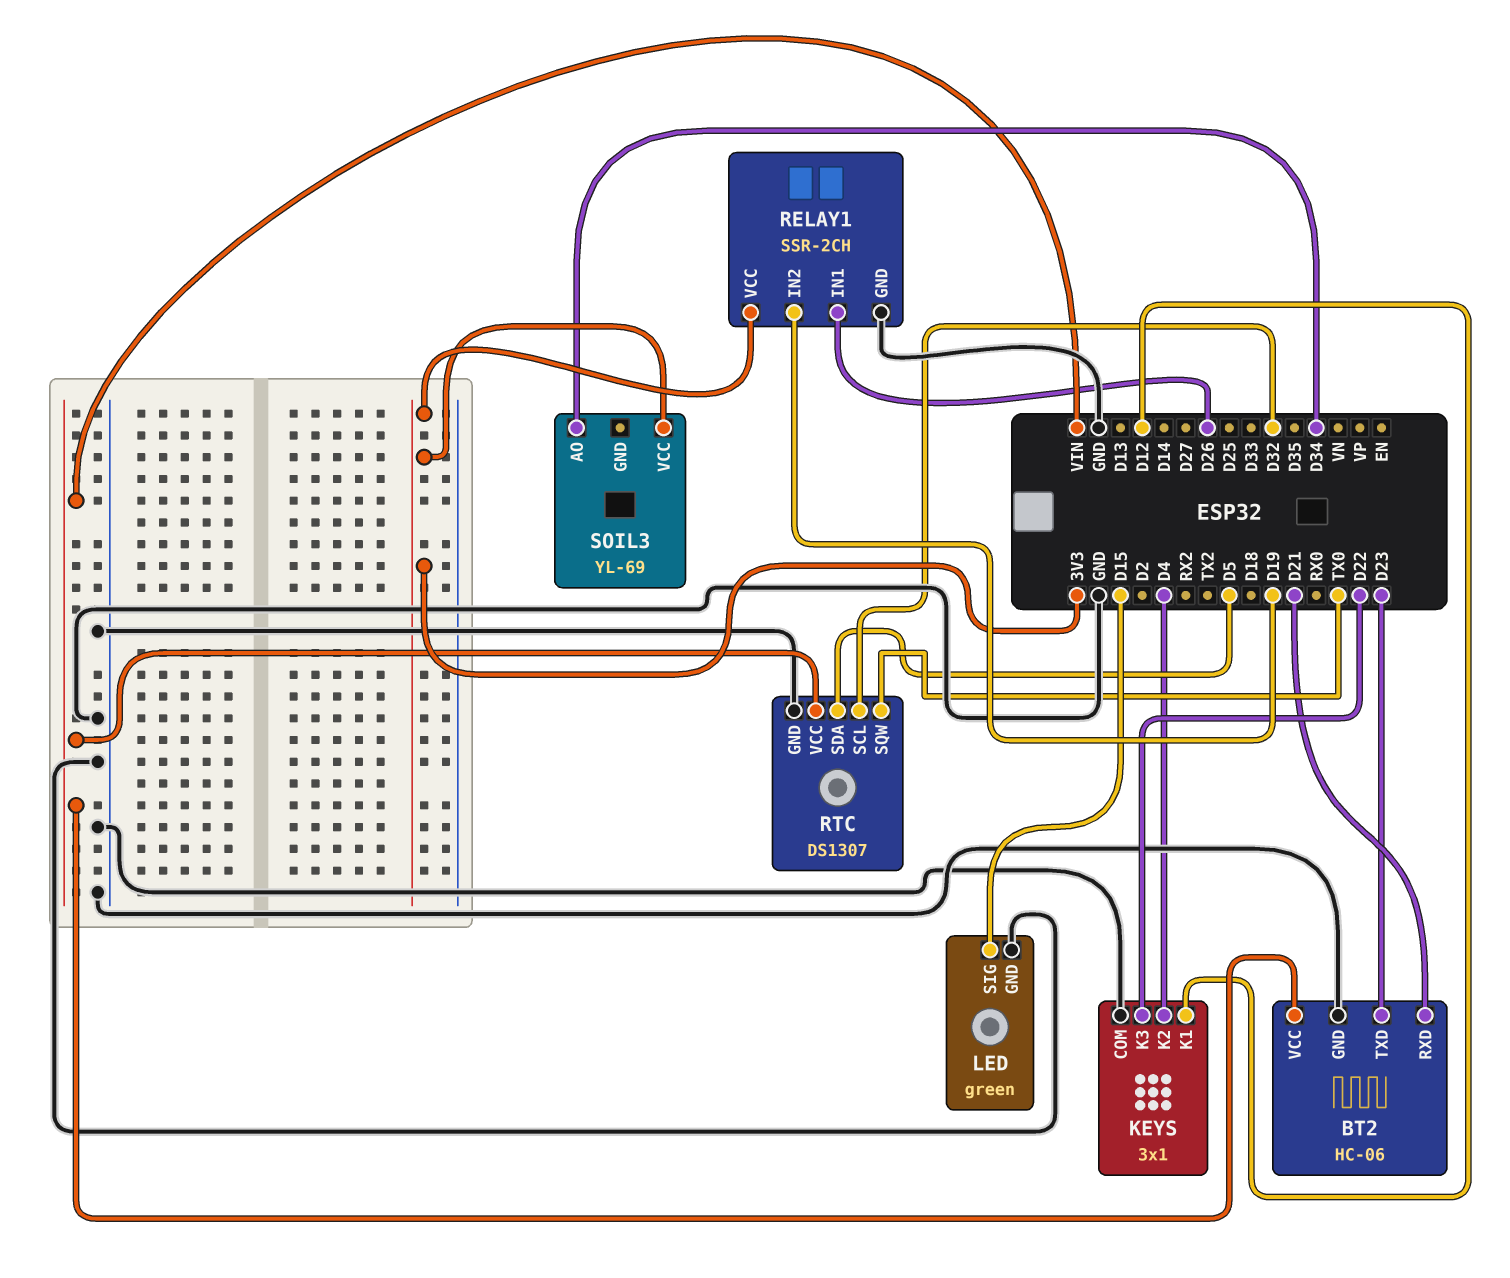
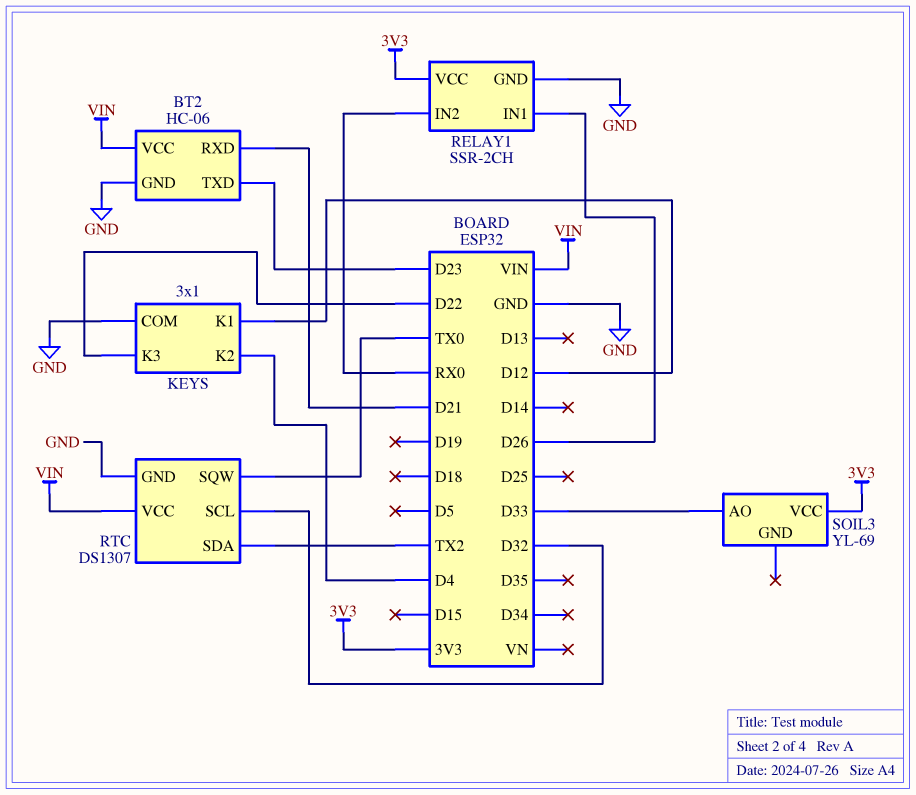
LED: green -> none
LED pin GND: GND -> none
LED pin SIG: D15 -> none
RELAY1 pin IN2: D19 -> RX0
RTC pin SDA: D5 -> TX2
SOIL3 pin AO: D34 -> D33

